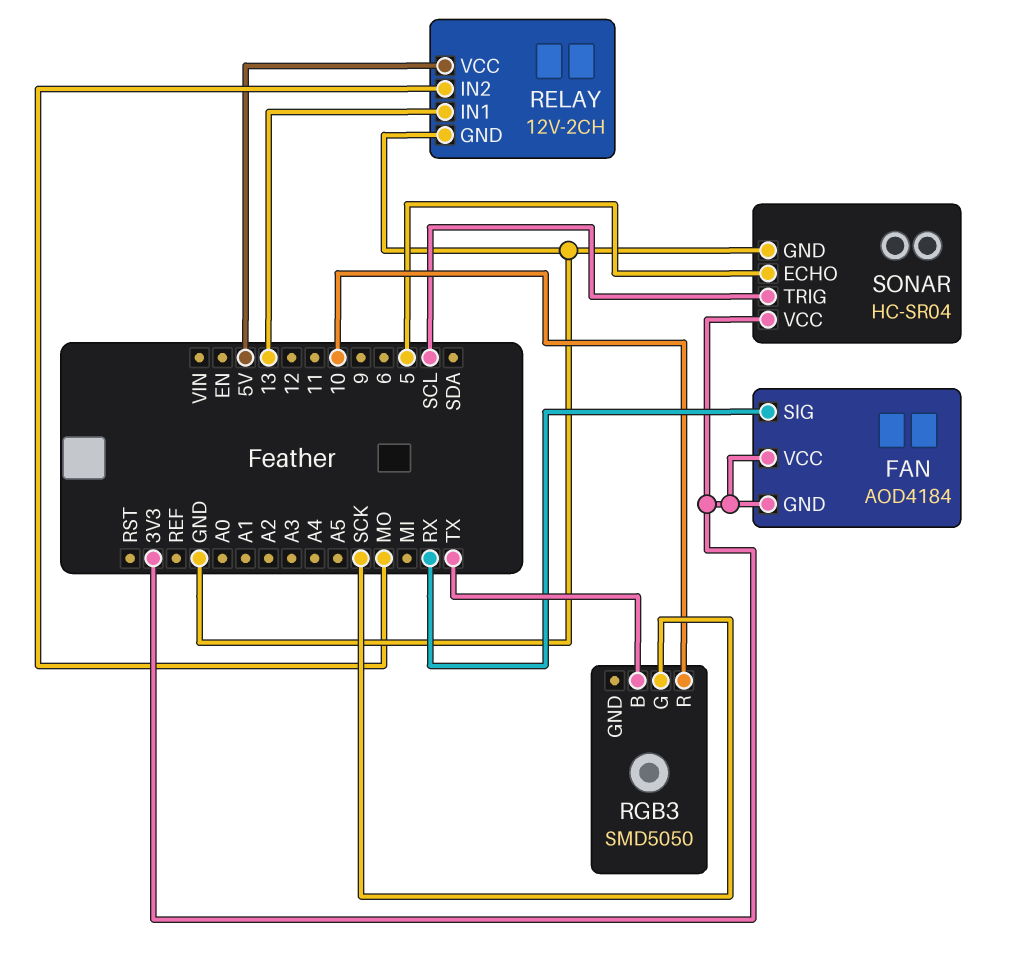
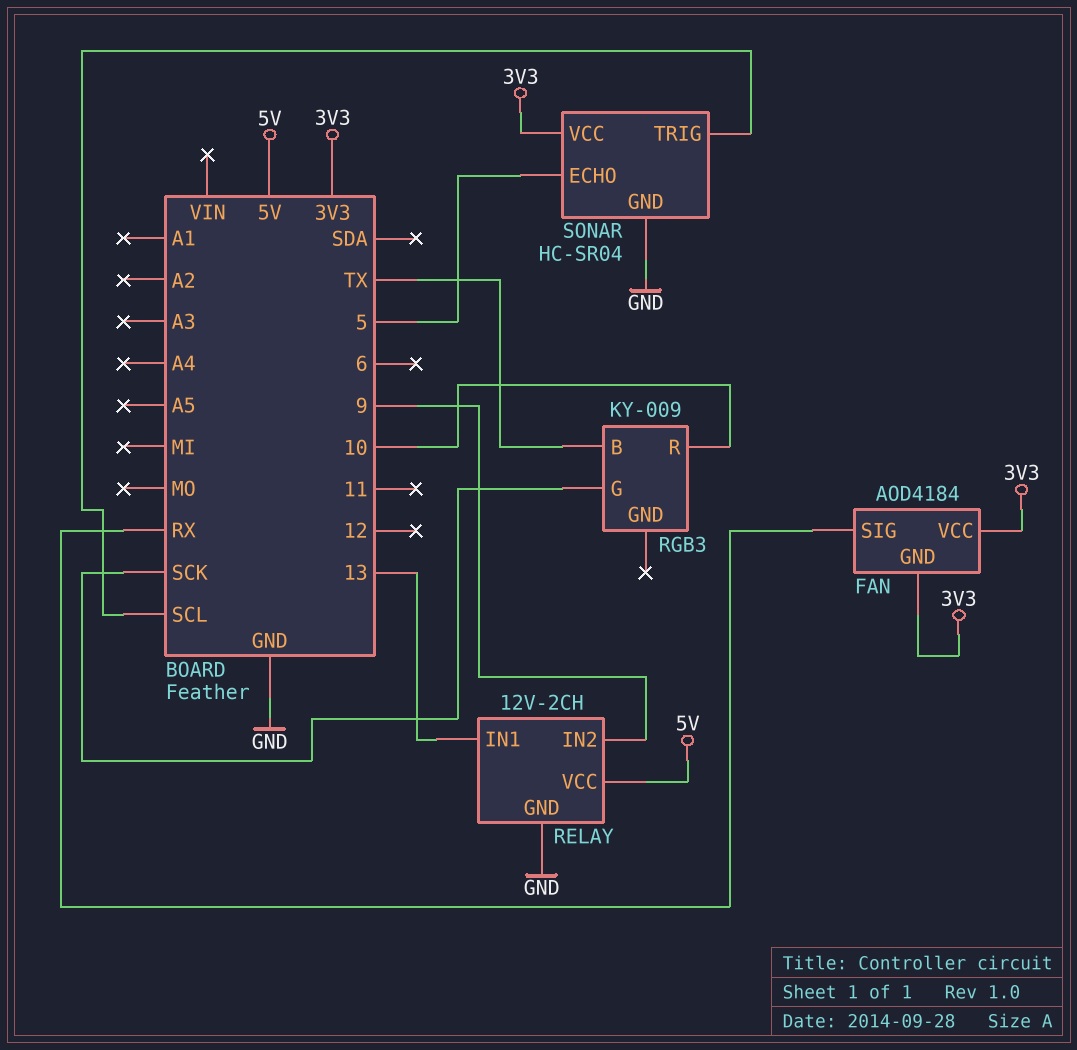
RELAY pin IN2: MO -> 9
RGB3: SMD5050 -> KY-009

